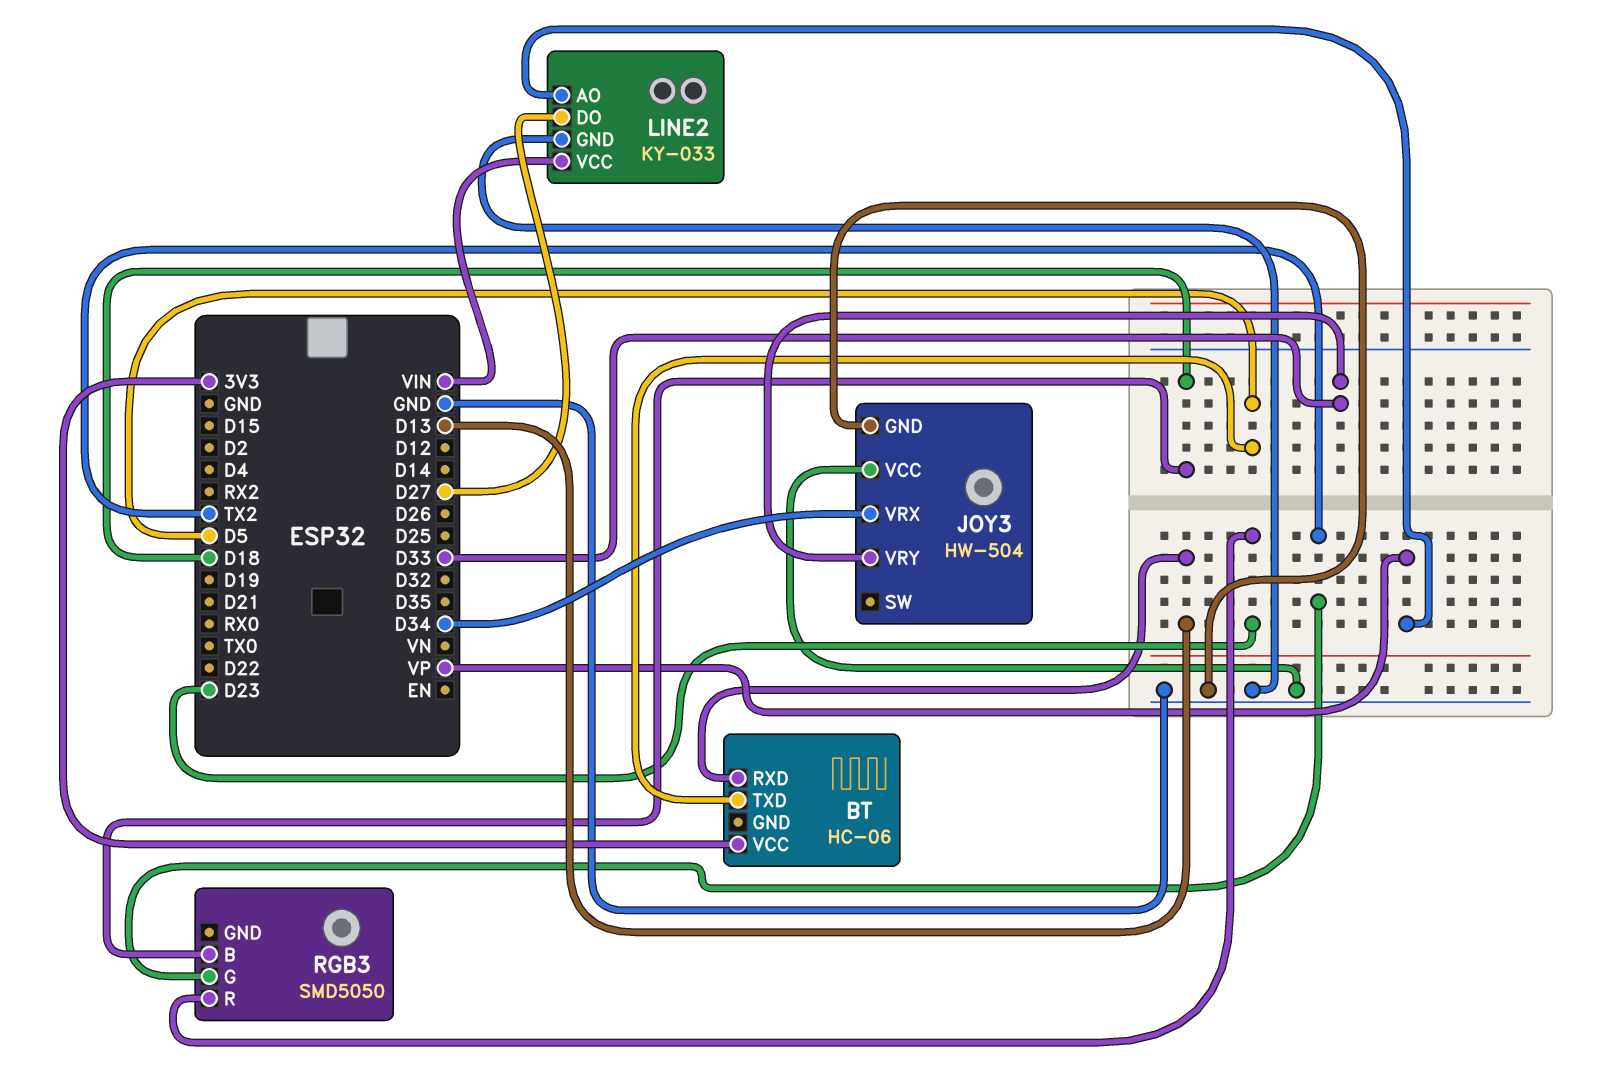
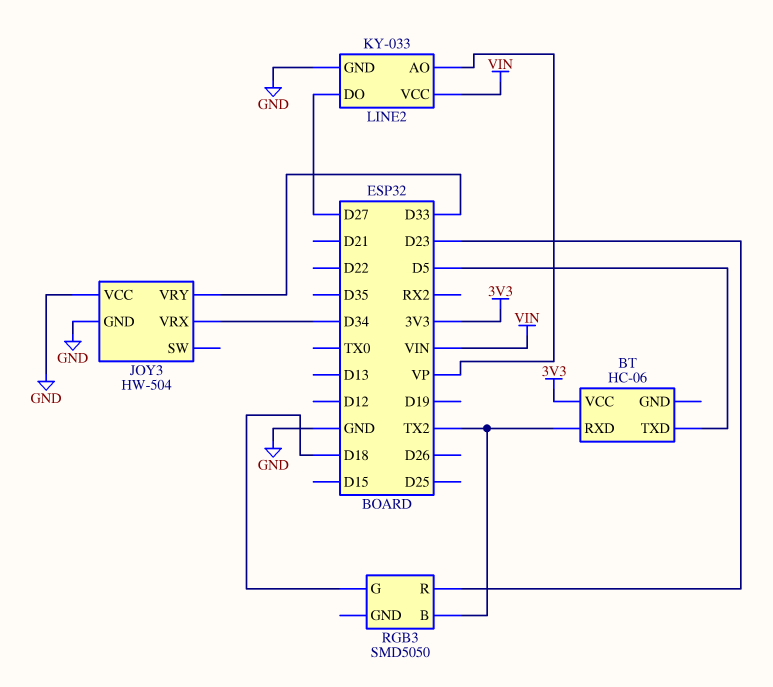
BT pin RXD: D13 -> TX2
RGB3 pin B: D18 -> TX2
RGB3 pin G: TX2 -> D18

